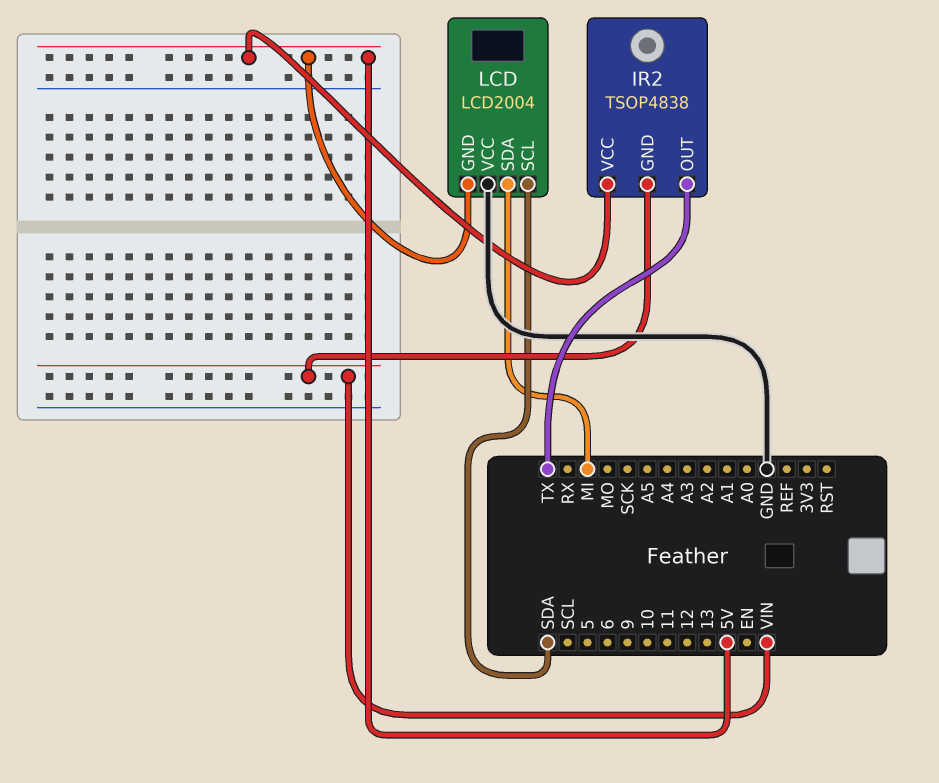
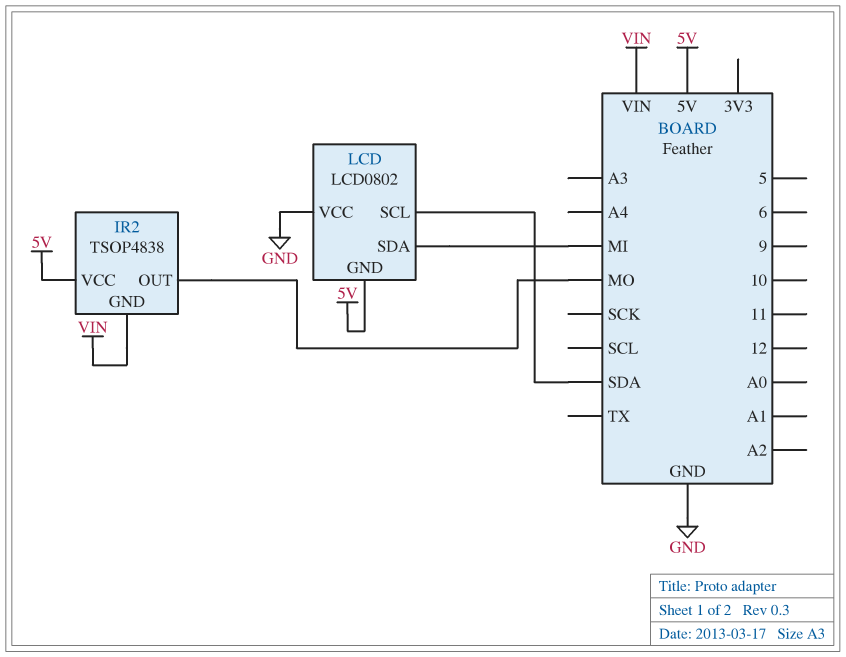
IR2 pin OUT: TX -> MO
LCD: LCD2004 -> LCD0802

